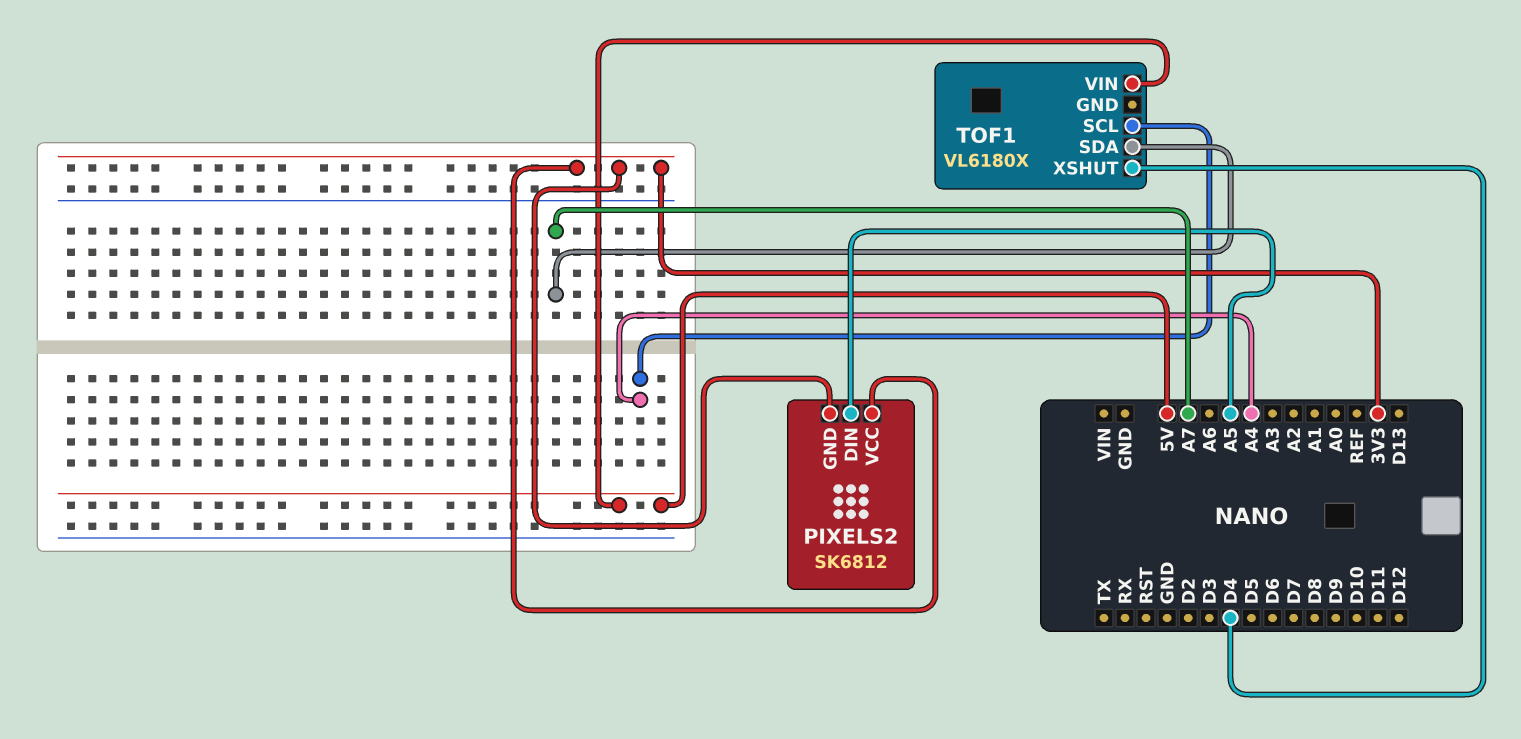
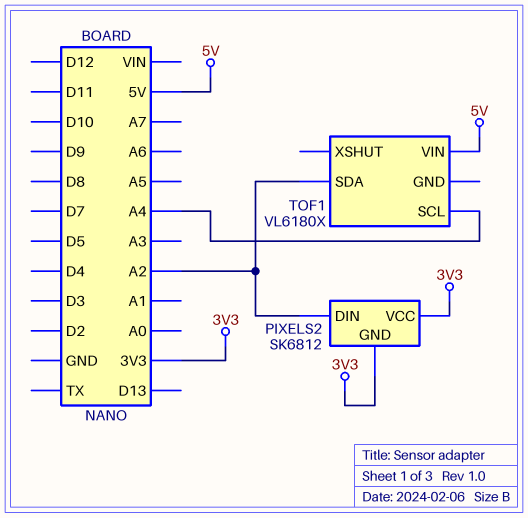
PIXELS2 pin DIN: A5 -> A2
TOF1 pin SDA: A7 -> A2
TOF1 pin XSHUT: D4 -> none

